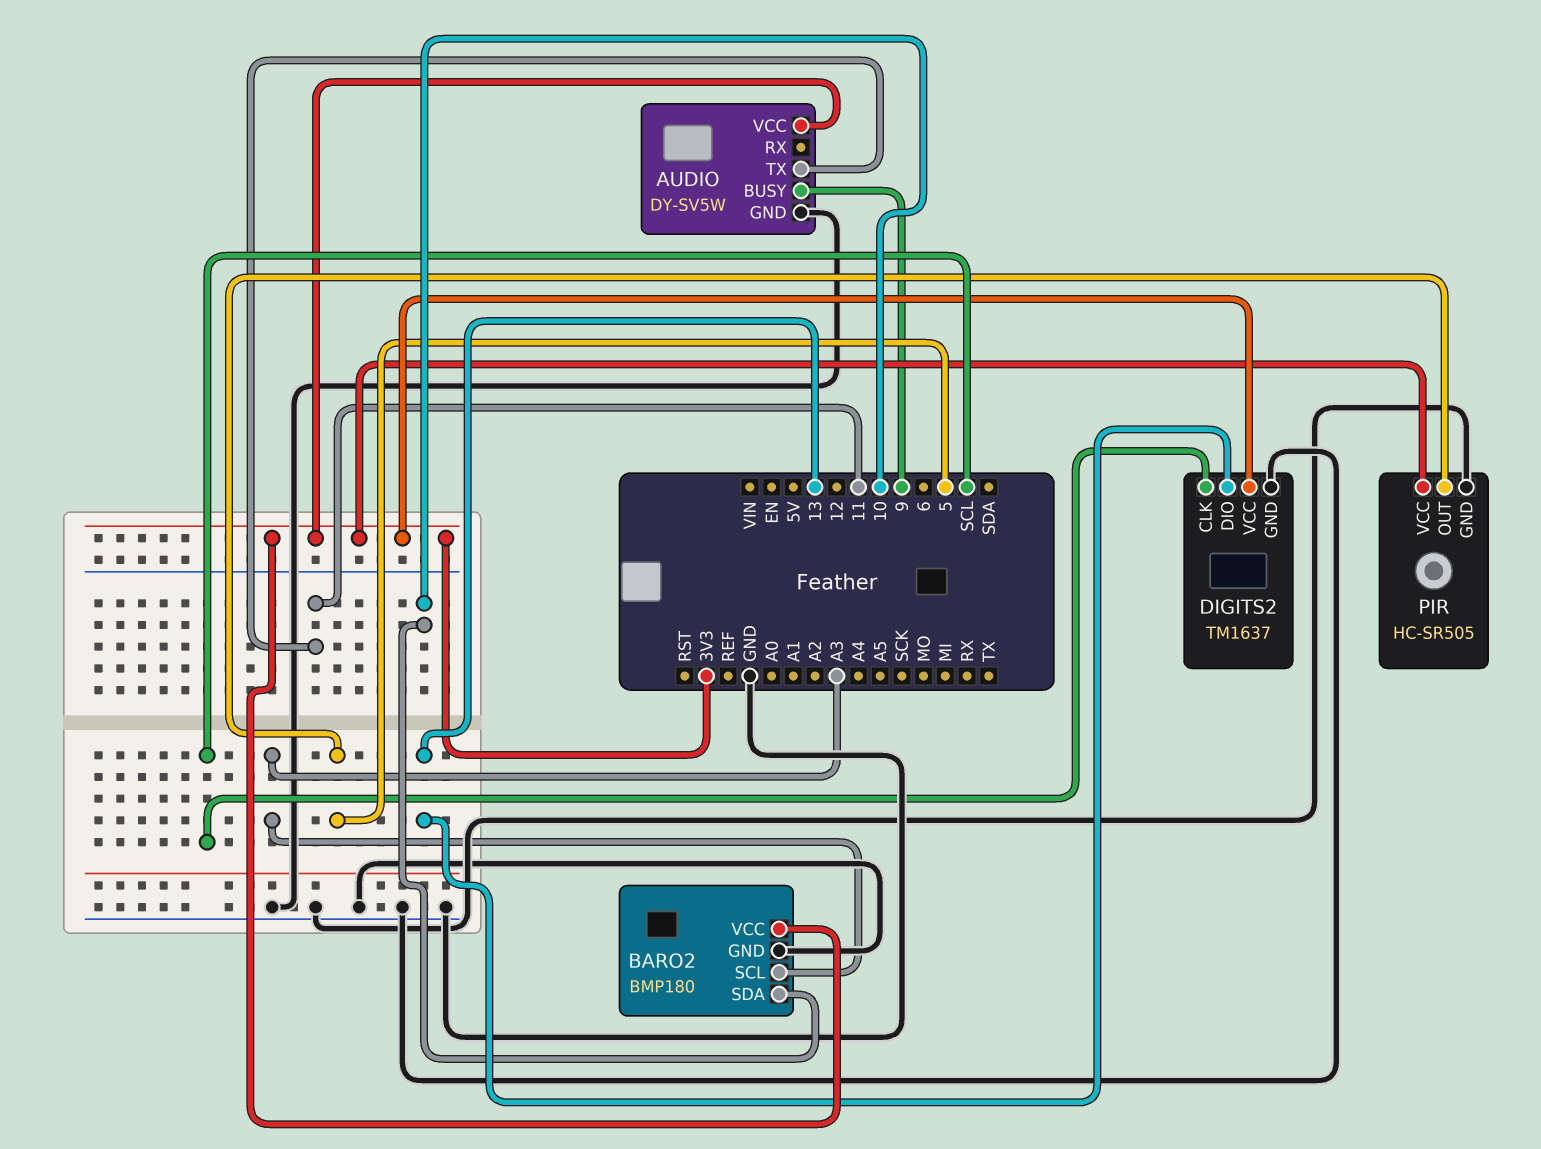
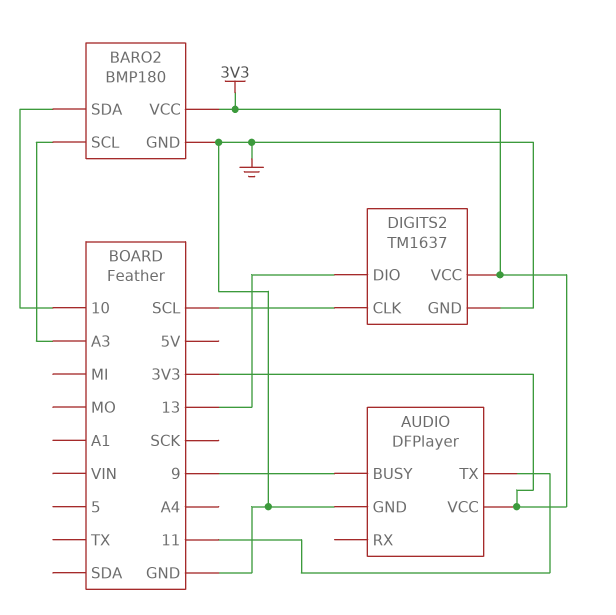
AUDIO: DY-SV5W -> DFPlayer
PIR: HC-SR505 -> none
PIR pin GND: GND -> none
PIR pin OUT: 5 -> none
PIR pin VCC: 3V3 -> none

